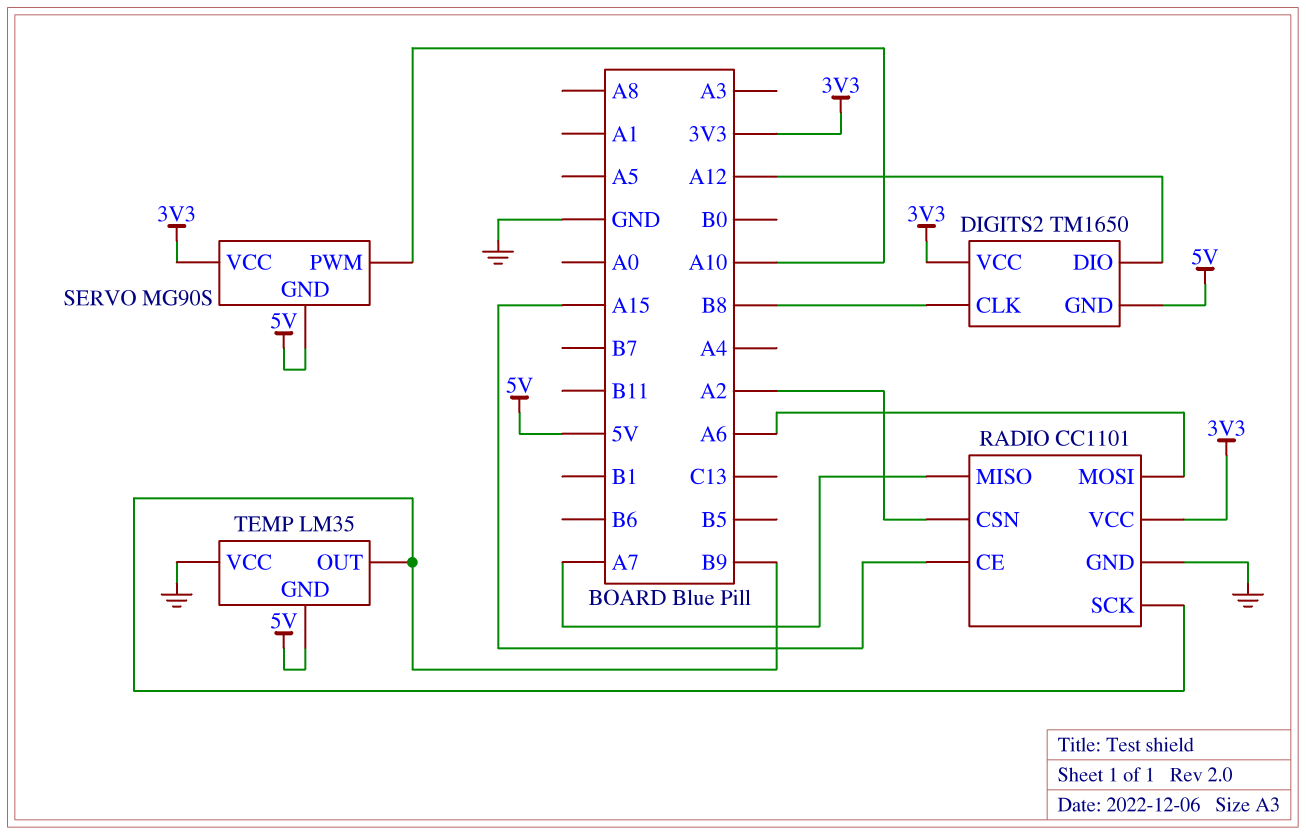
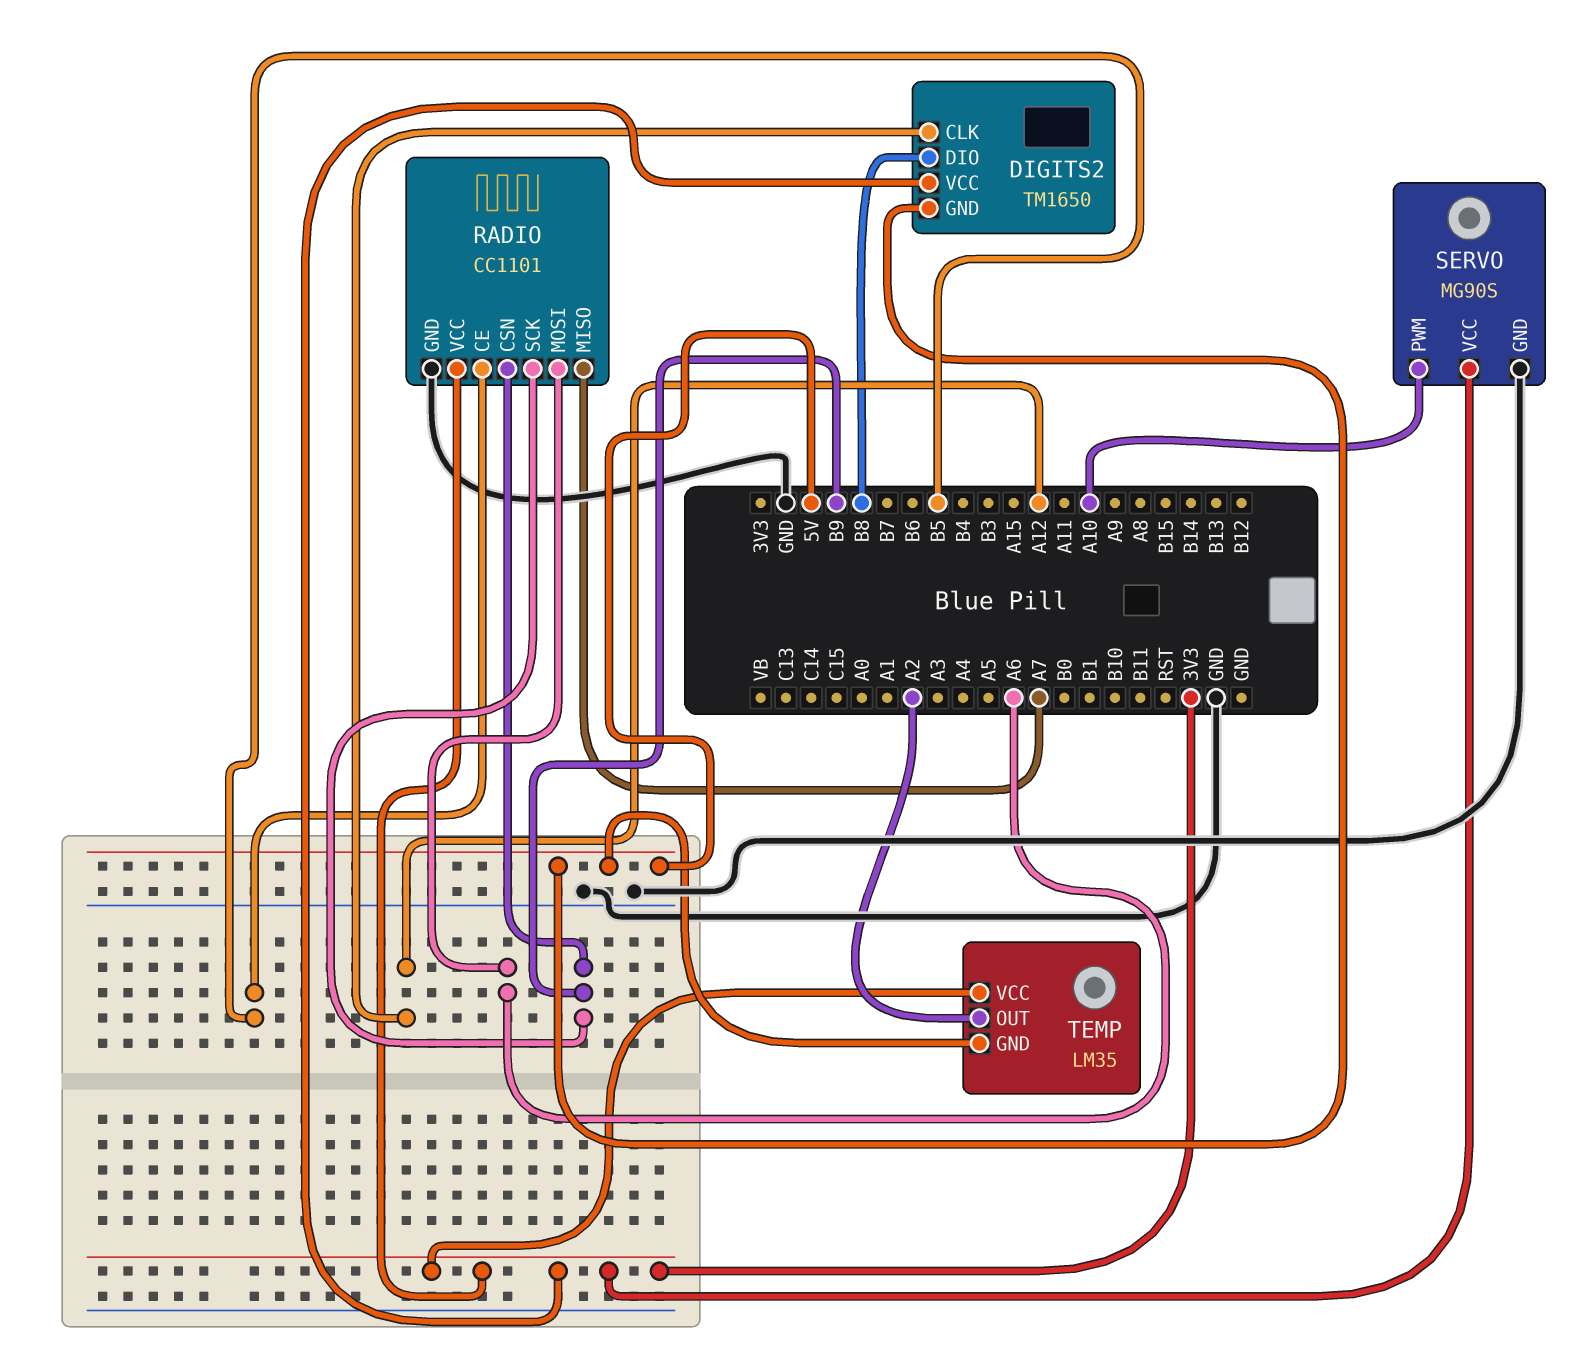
DIGITS2 pin CLK: B8 -> A12
DIGITS2 pin DIO: A12 -> B8
RADIO pin CE: A15 -> B5
RADIO pin CSN: A2 -> B9
SERVO pin GND: 5V -> GND
TEMP pin OUT: B9 -> A2
TEMP pin VCC: GND -> 3V3

